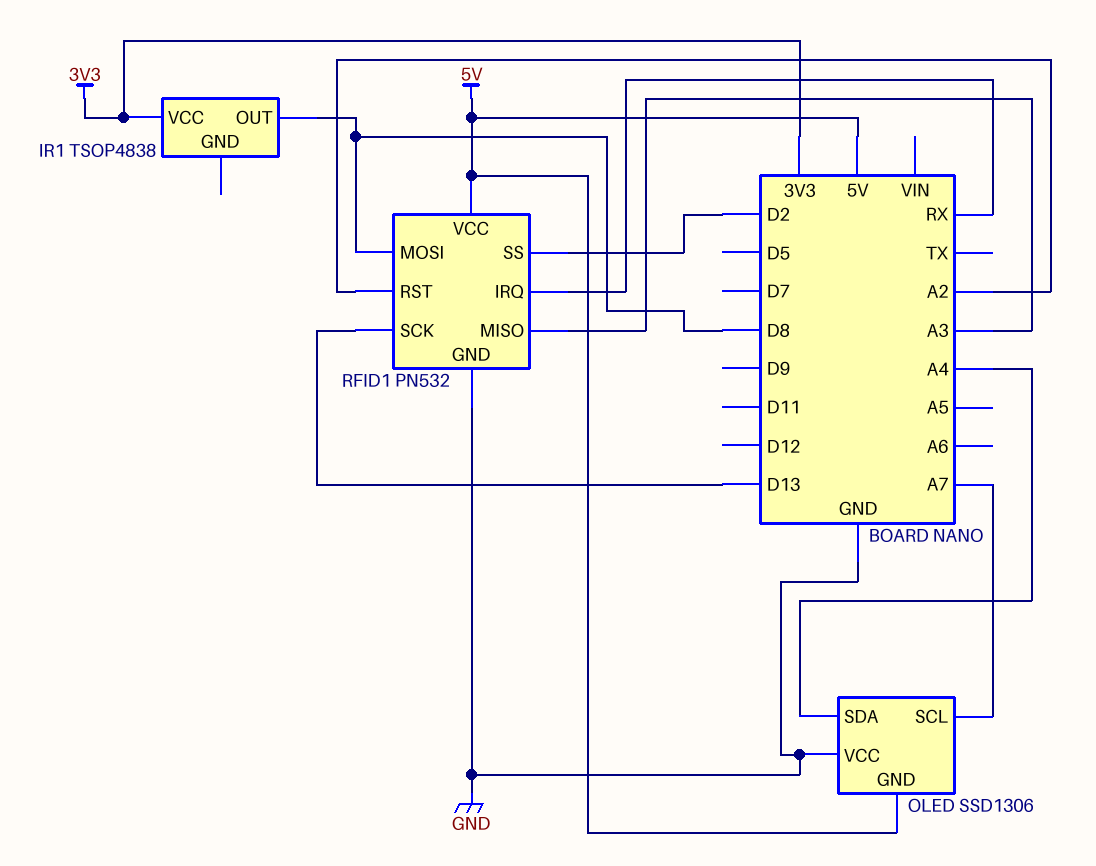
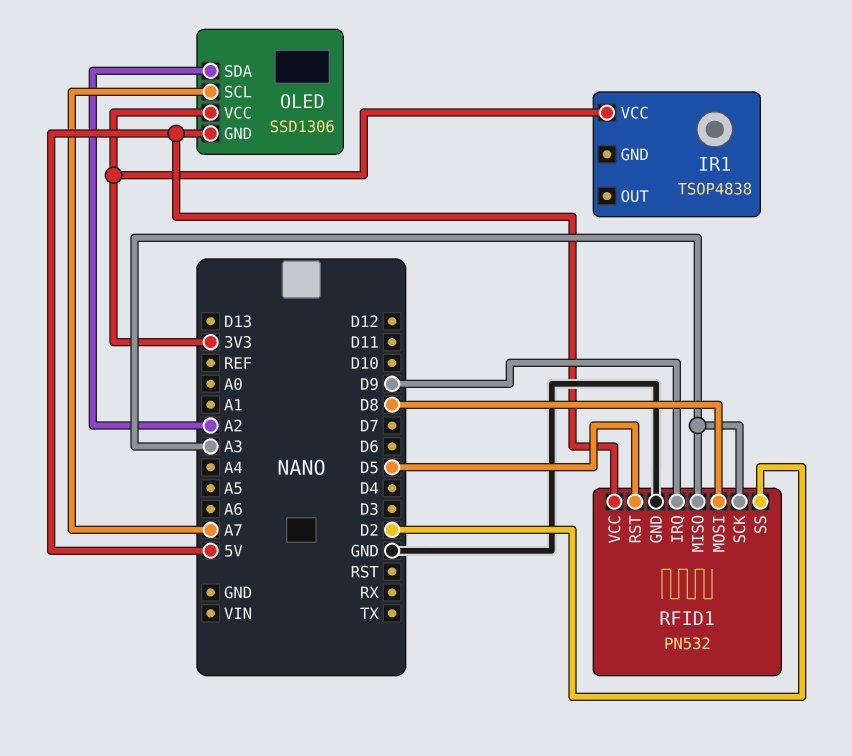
IR1 pin OUT: D8 -> none
OLED pin SDA: A4 -> A2
OLED pin VCC: GND -> 3V3
RFID1 pin IRQ: RX -> D9
RFID1 pin RST: A2 -> D5
RFID1 pin SCK: D13 -> A3

